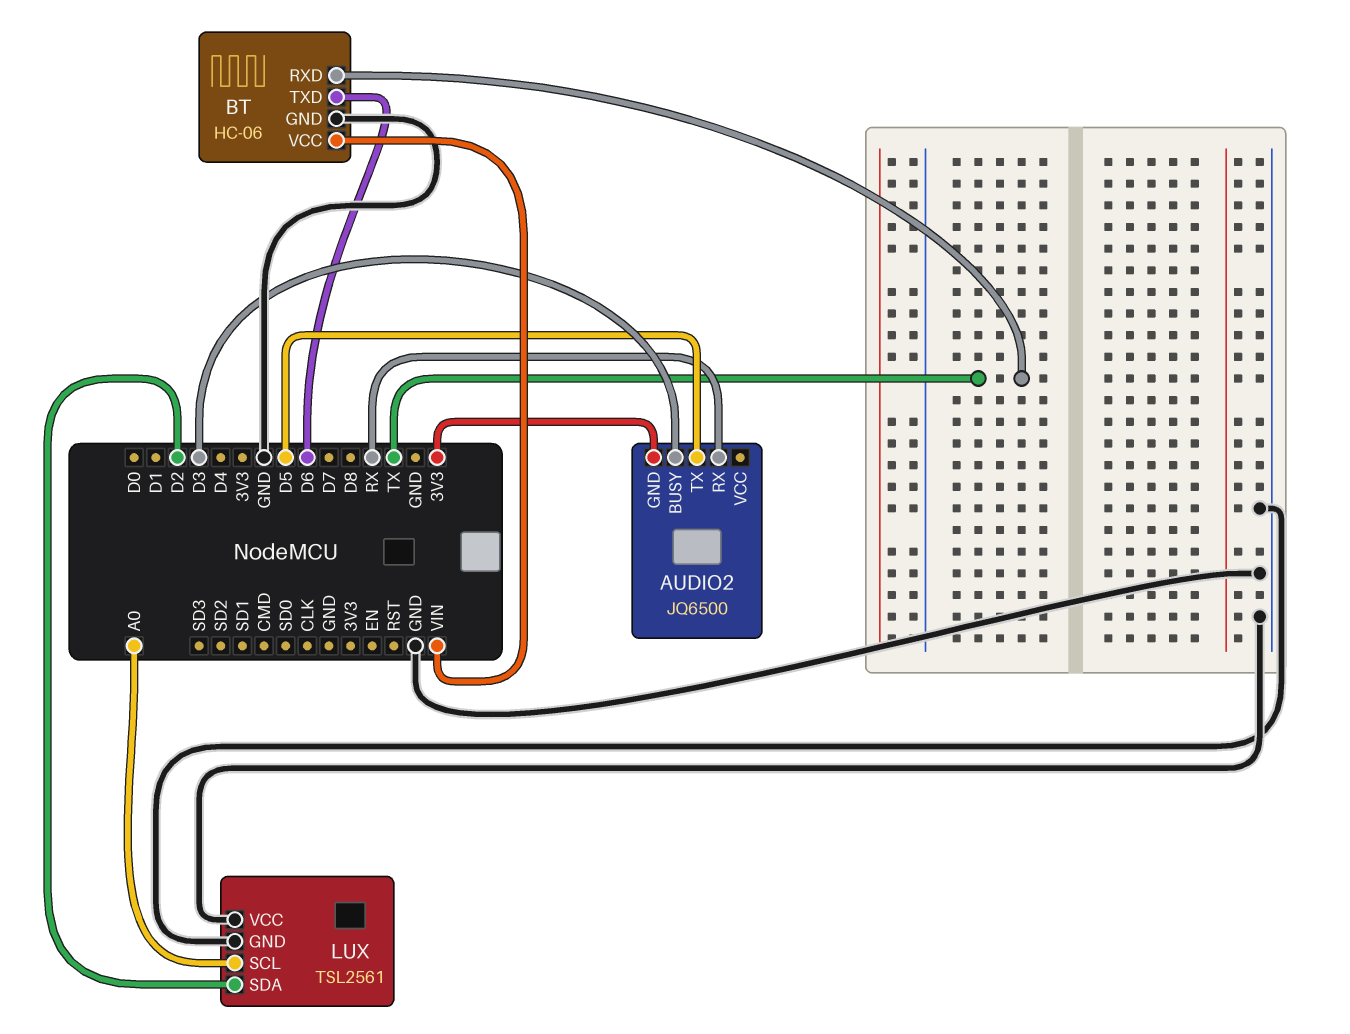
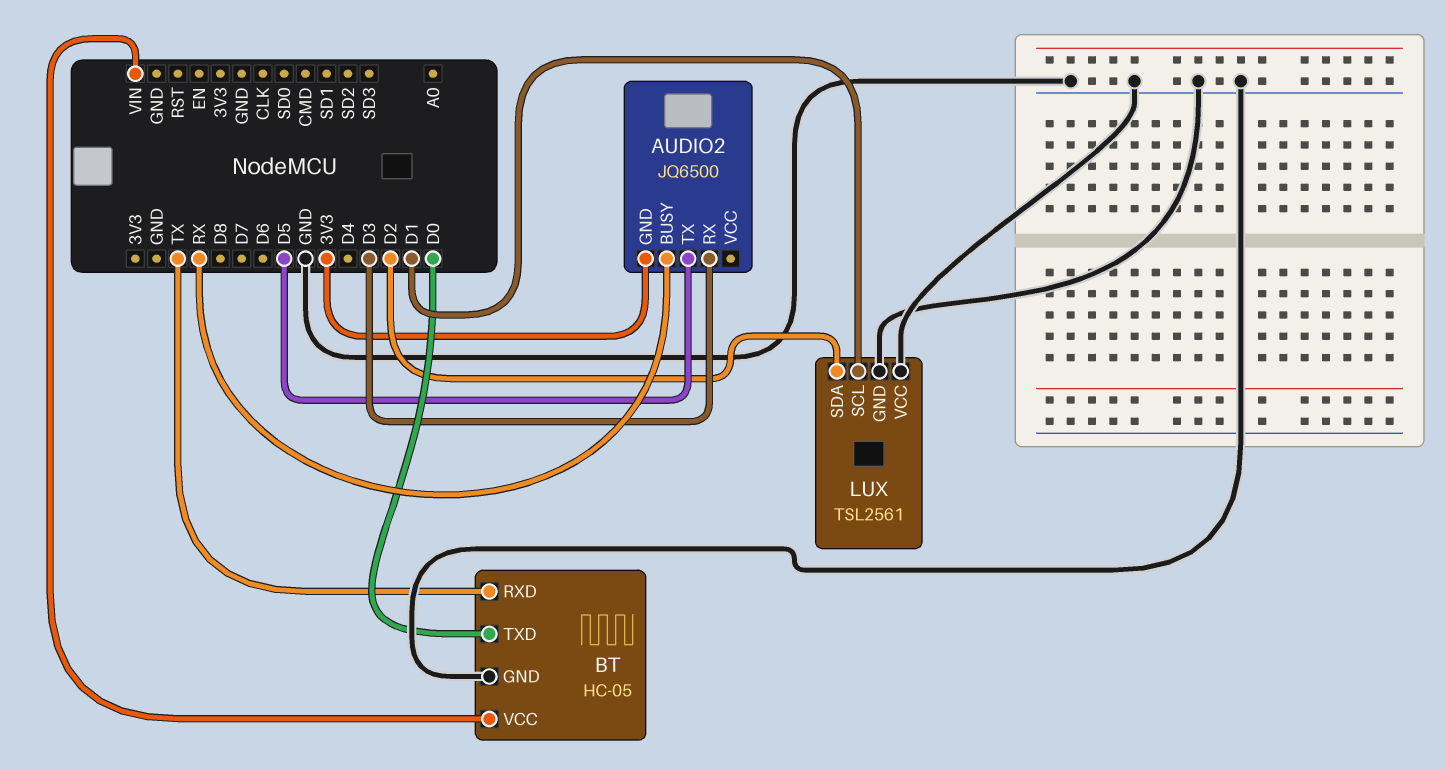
AUDIO2 pin BUSY: D3 -> RX
AUDIO2 pin RX: RX -> D3
BT: HC-06 -> HC-05
BT pin TXD: D6 -> D0
LUX pin SCL: A0 -> D1

